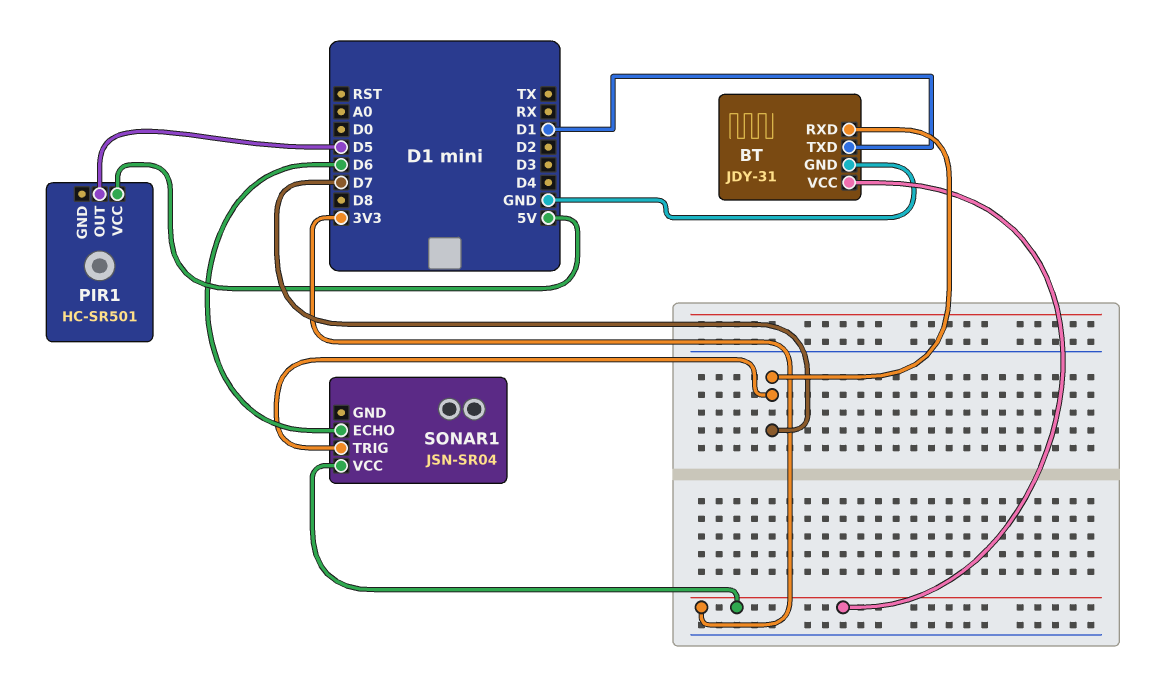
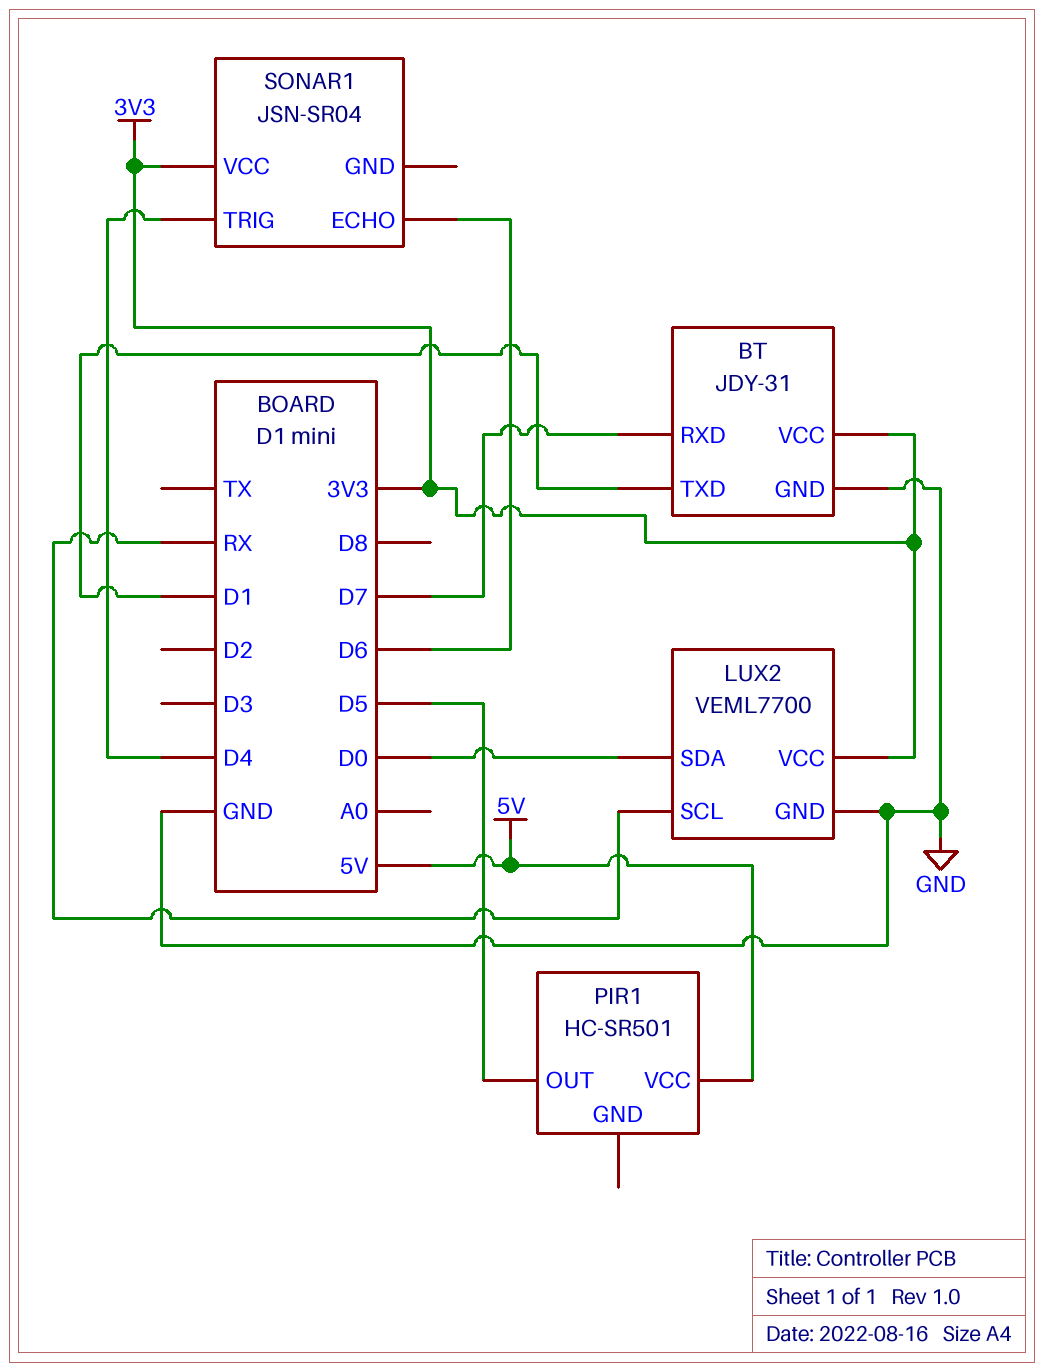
LUX2: none -> VEML7700
LUX2 pin GND: none -> GND
LUX2 pin SCL: none -> RX
LUX2 pin SDA: none -> D0
LUX2 pin VCC: none -> 3V3
SONAR1 pin TRIG: D7 -> D4

